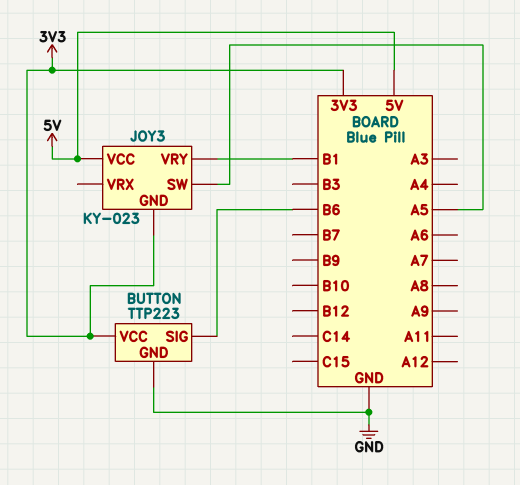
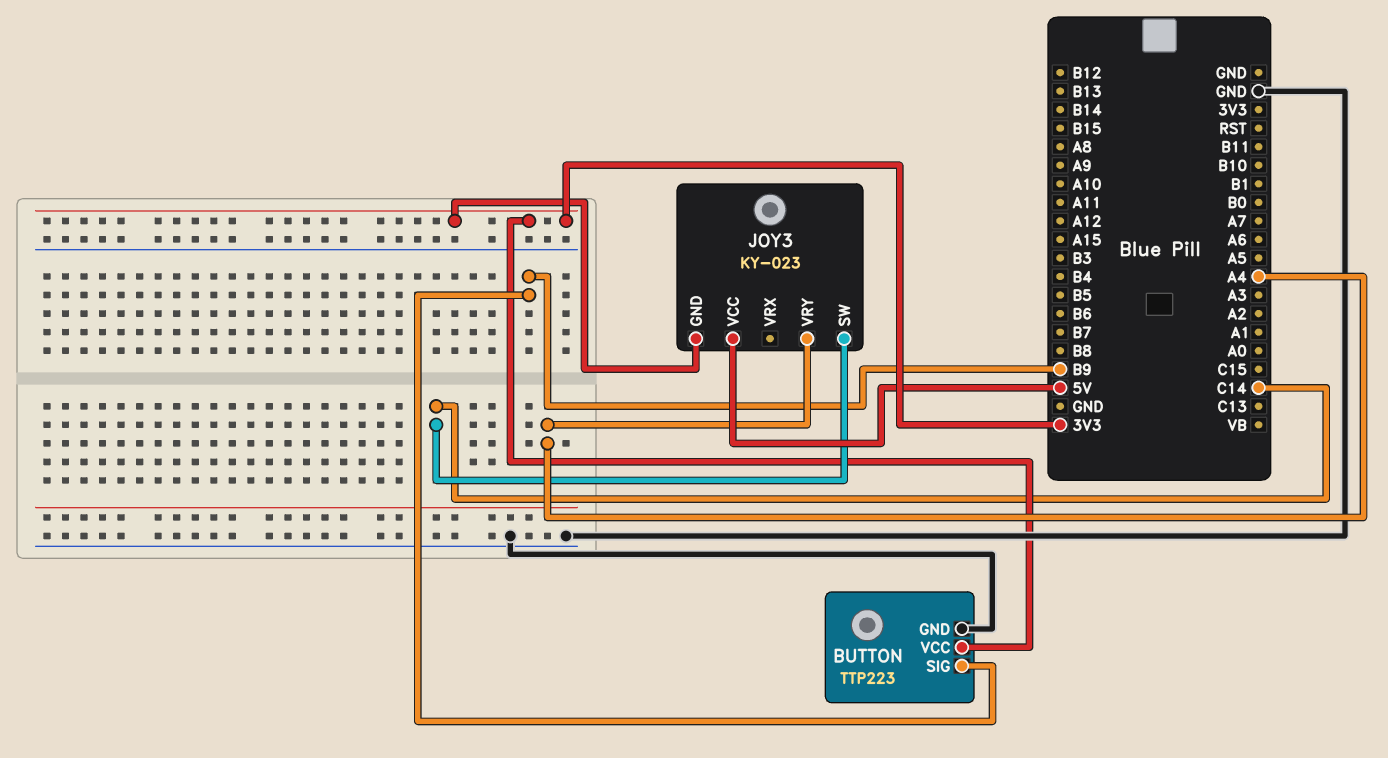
BUTTON pin SIG: B6 -> B9
JOY3 pin SW: A5 -> C14
JOY3 pin VRY: B1 -> A4

